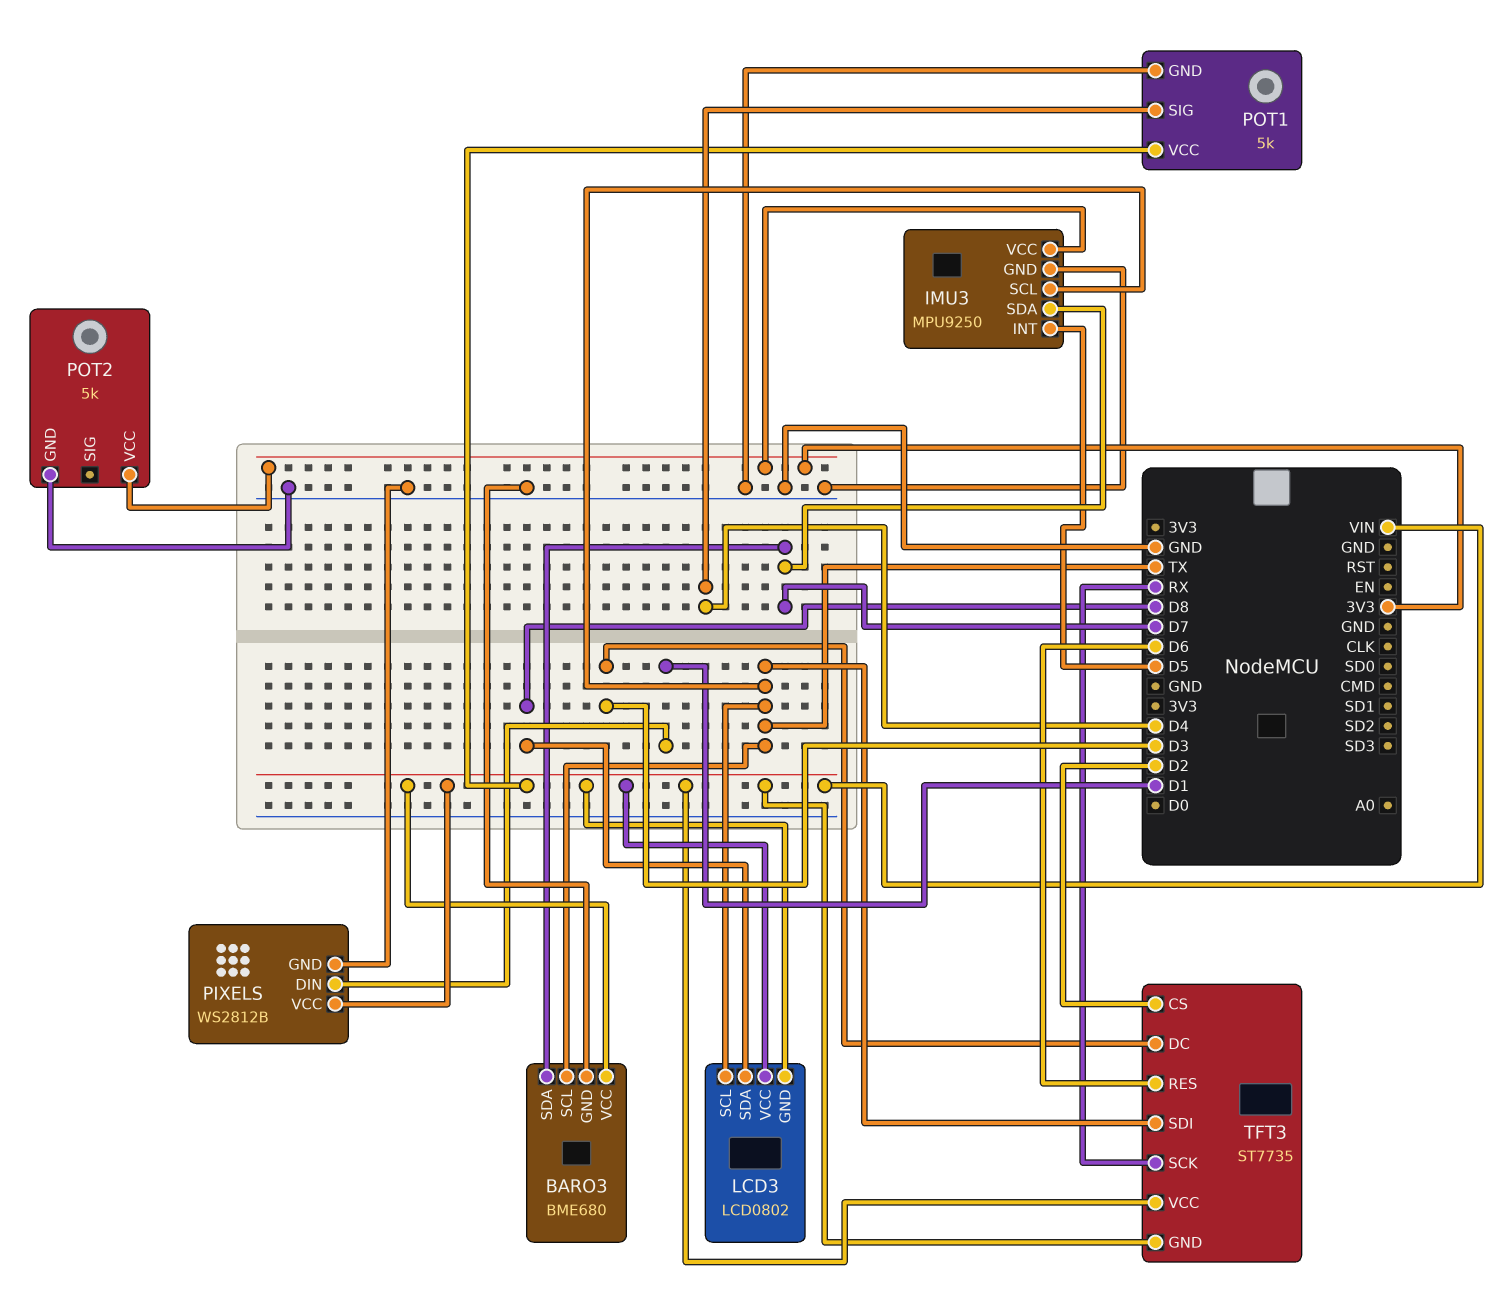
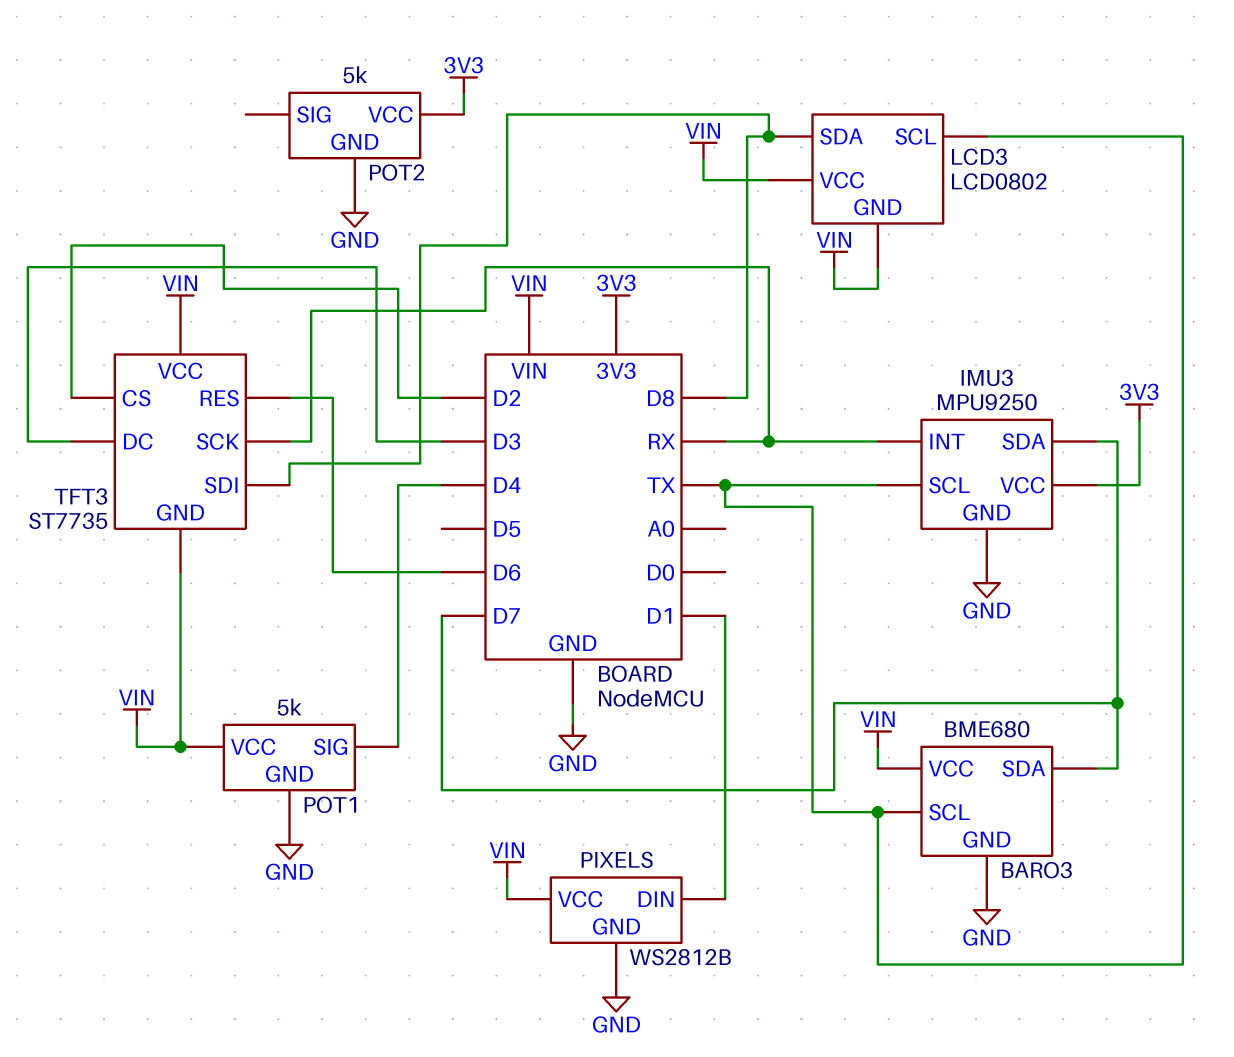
IMU3 pin INT: D5 -> RX
TFT3 pin SDI: TX -> D8

